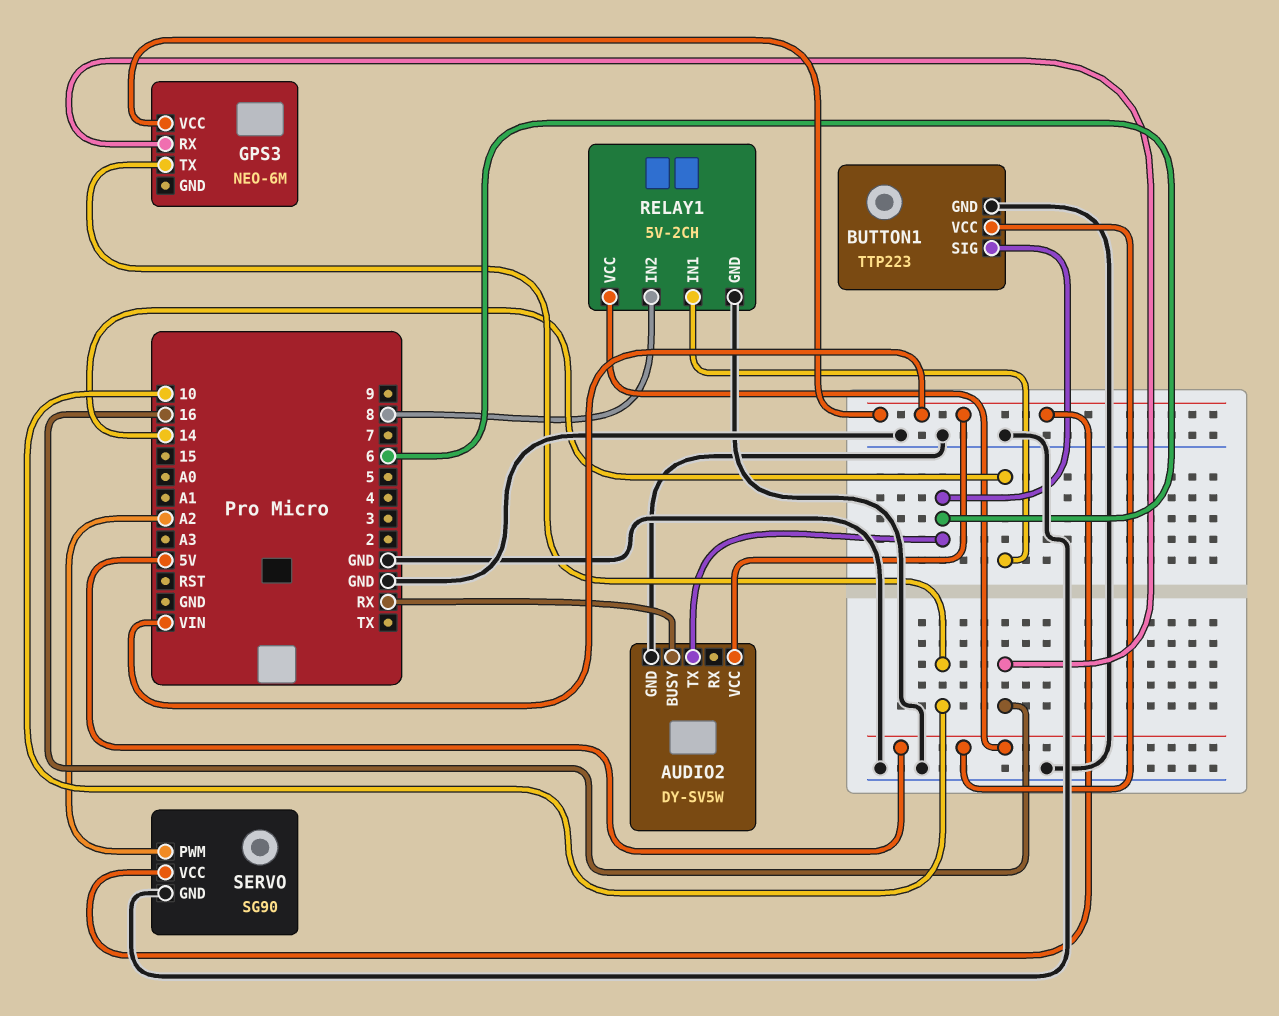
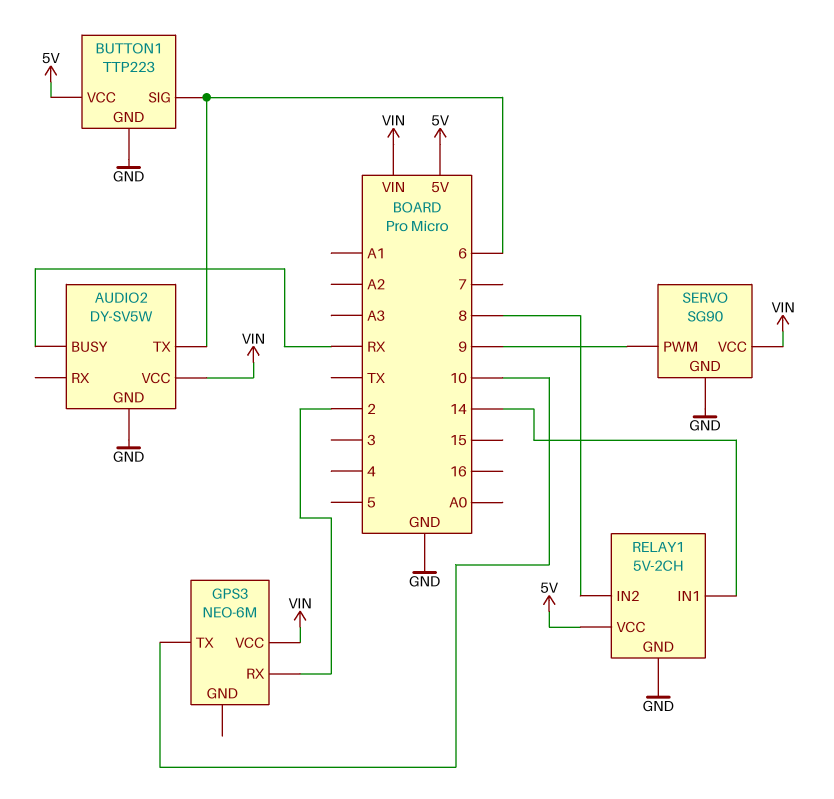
GPS3 pin RX: 16 -> 2
SERVO pin PWM: A2 -> 9

